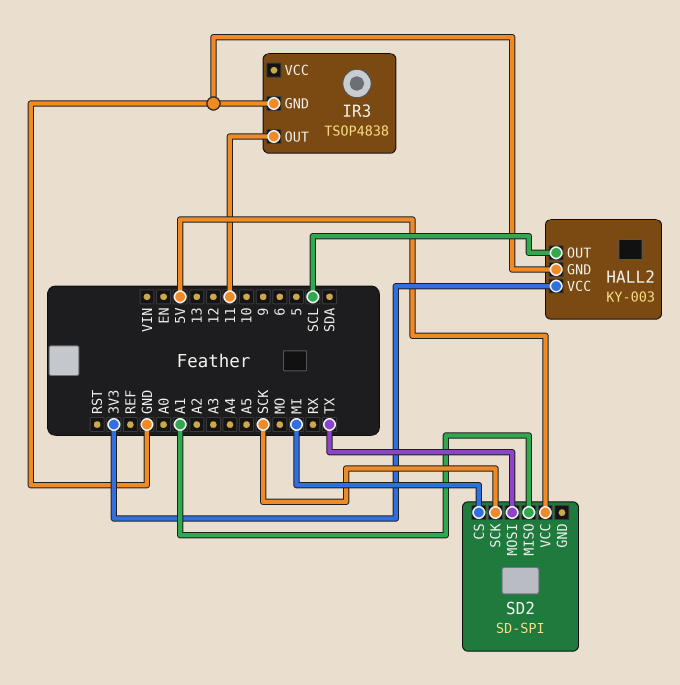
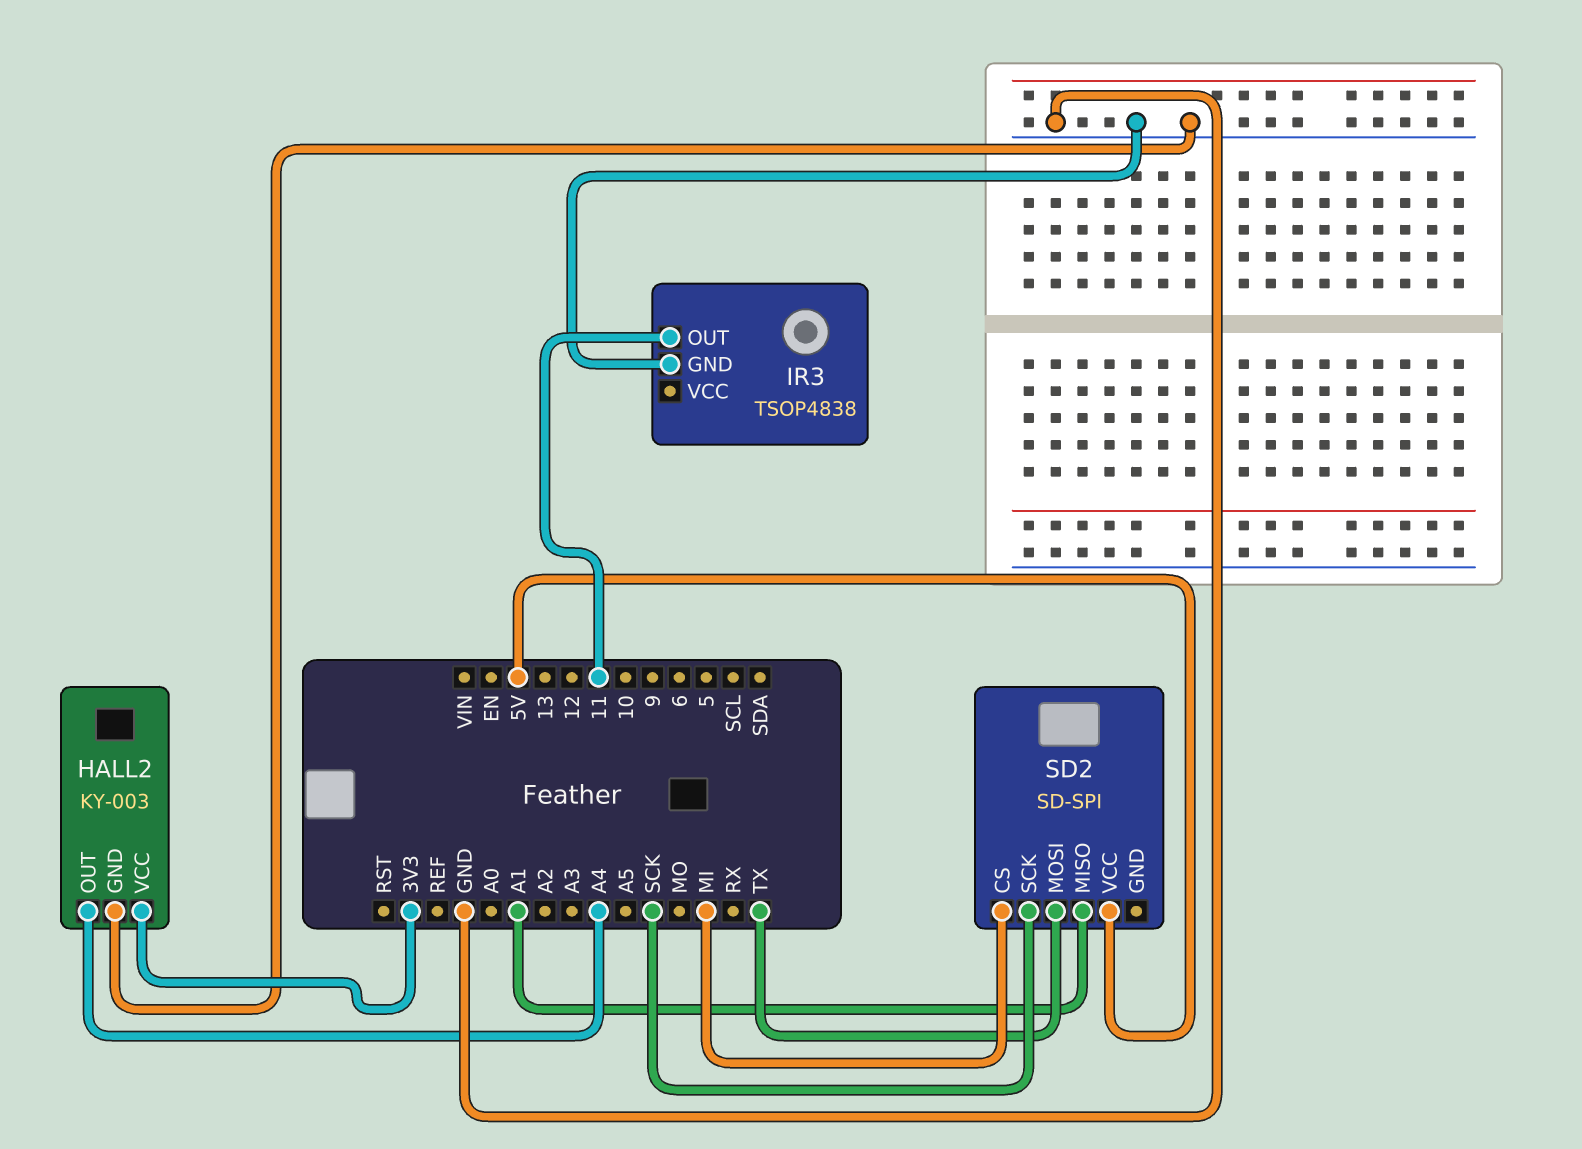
HALL2 pin OUT: SCL -> A4

